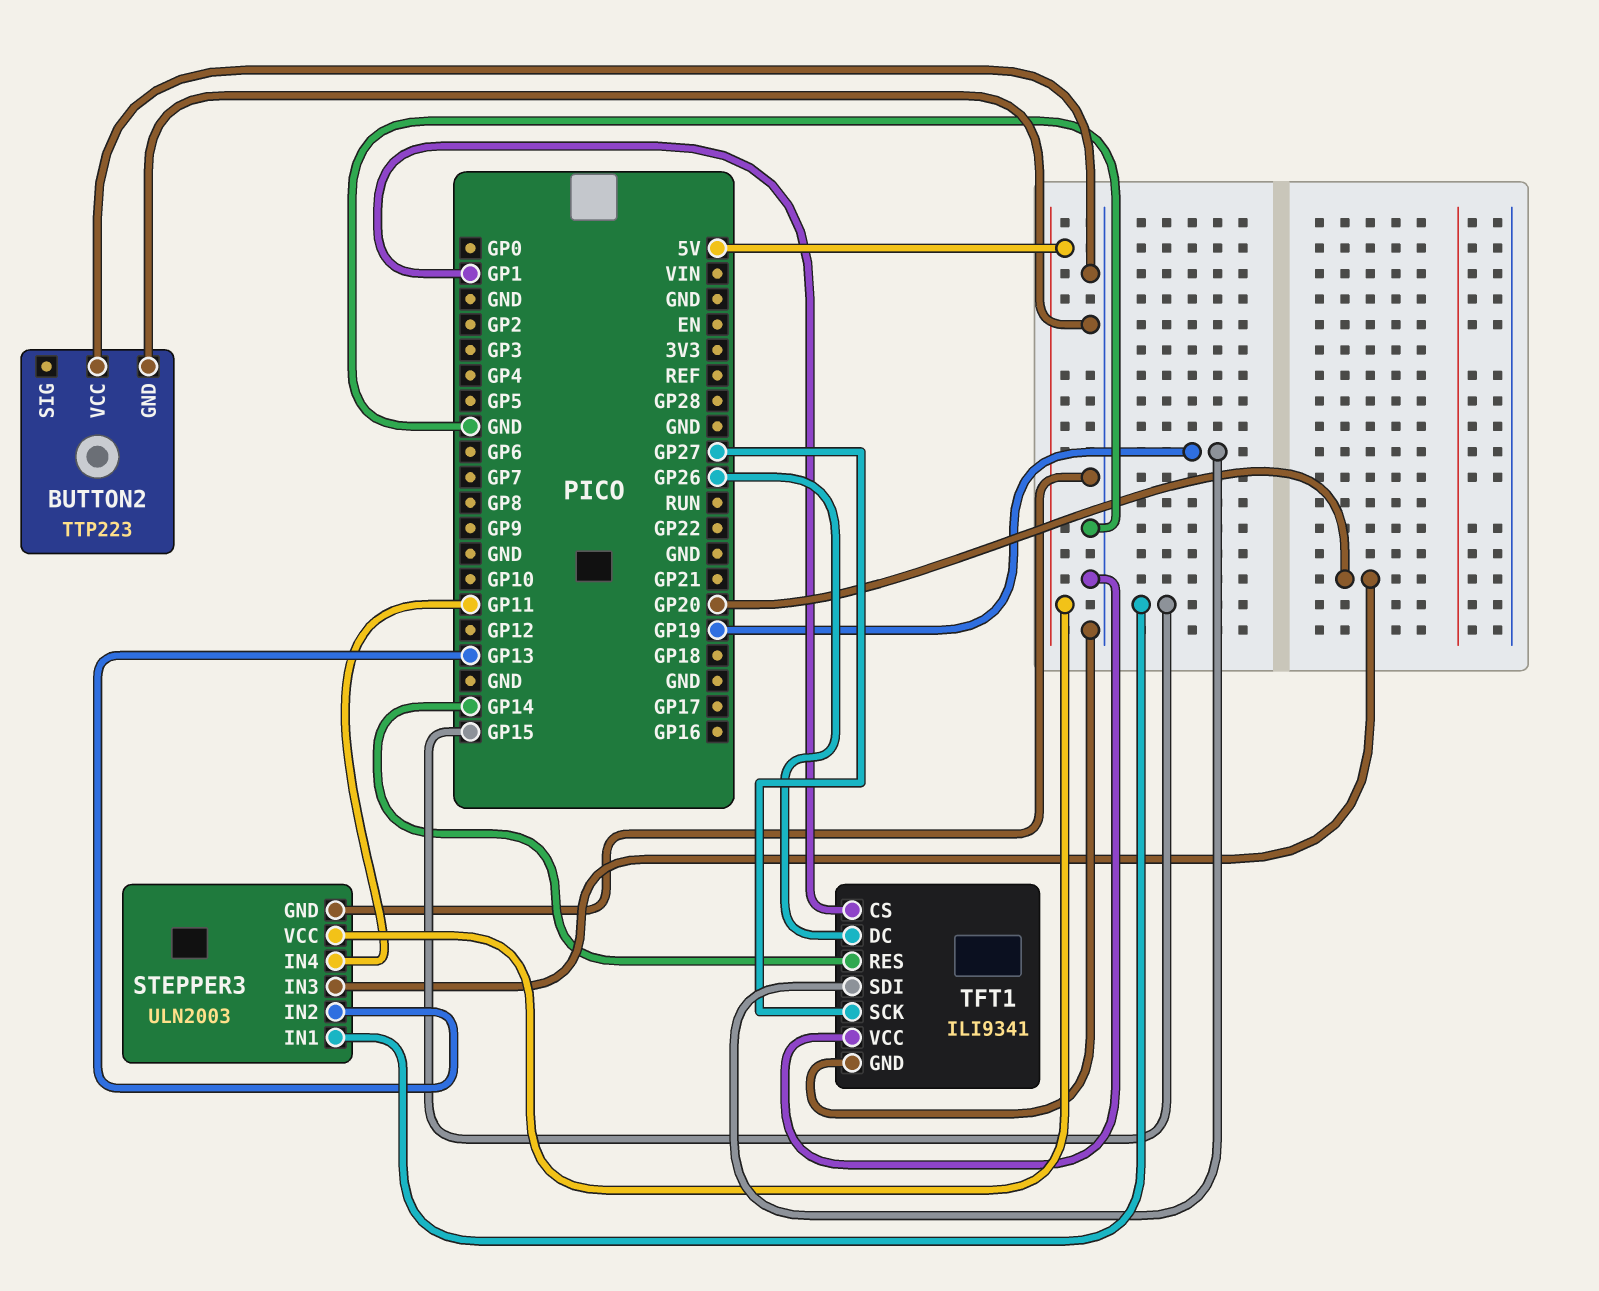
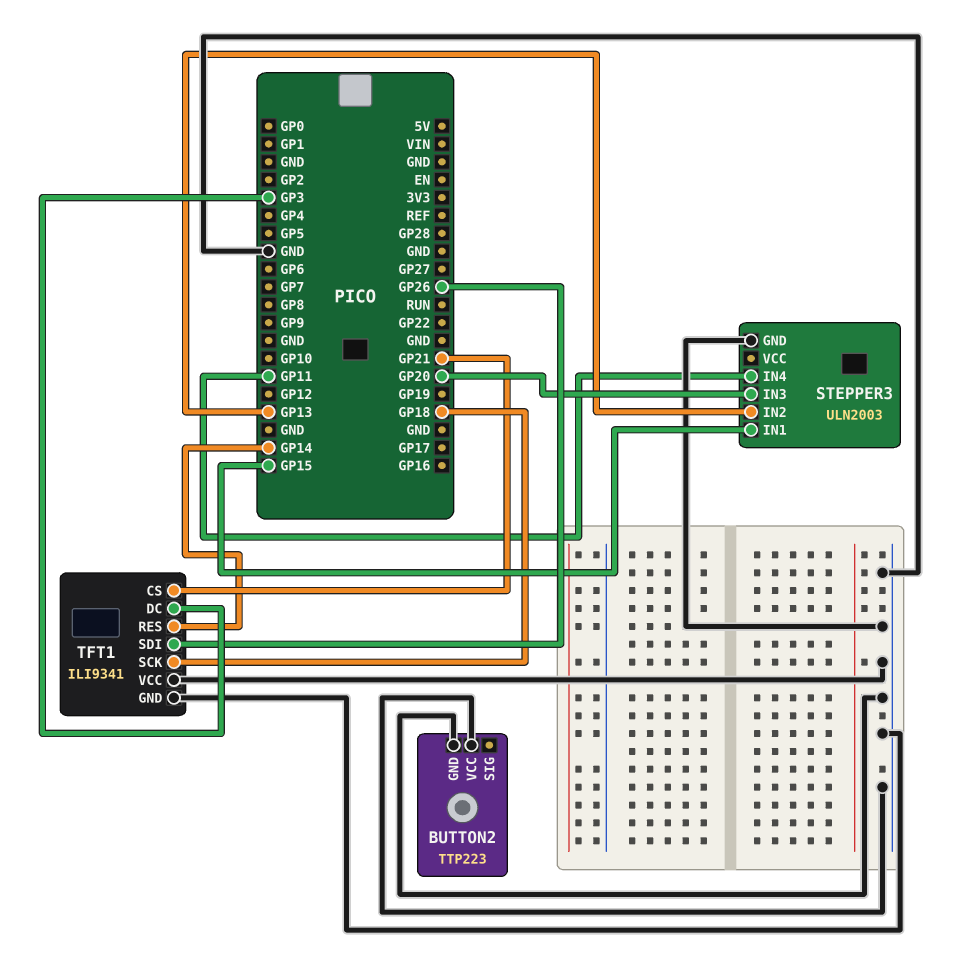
STEPPER3 pin VCC: 5V -> none
TFT1 pin CS: GP1 -> GP21
TFT1 pin DC: GP26 -> GP3
TFT1 pin SCK: GP27 -> GP18
TFT1 pin SDI: GP19 -> GP26

